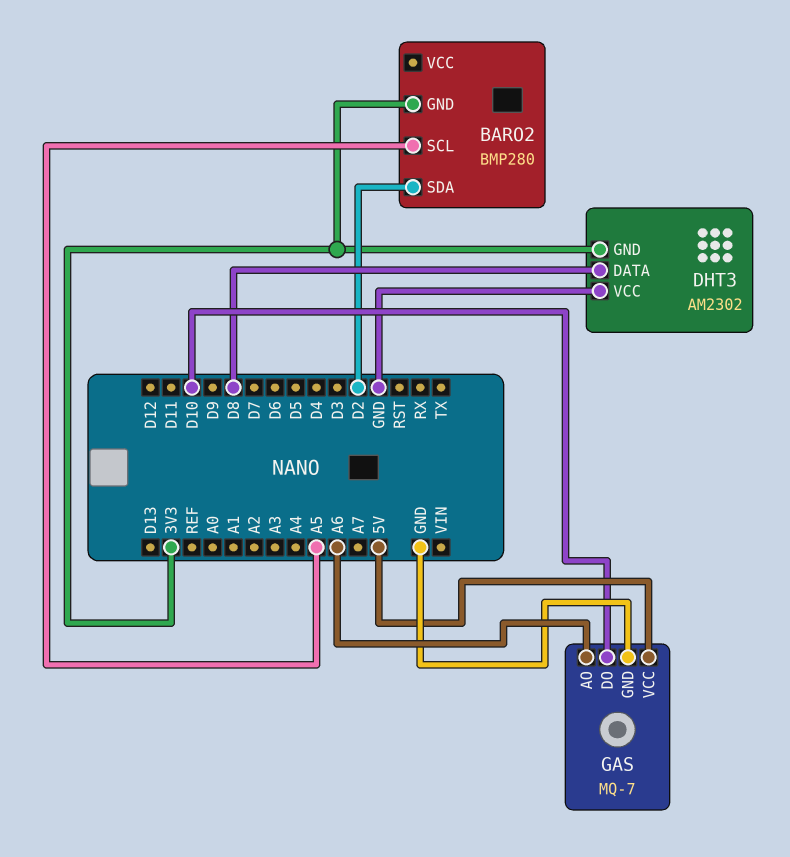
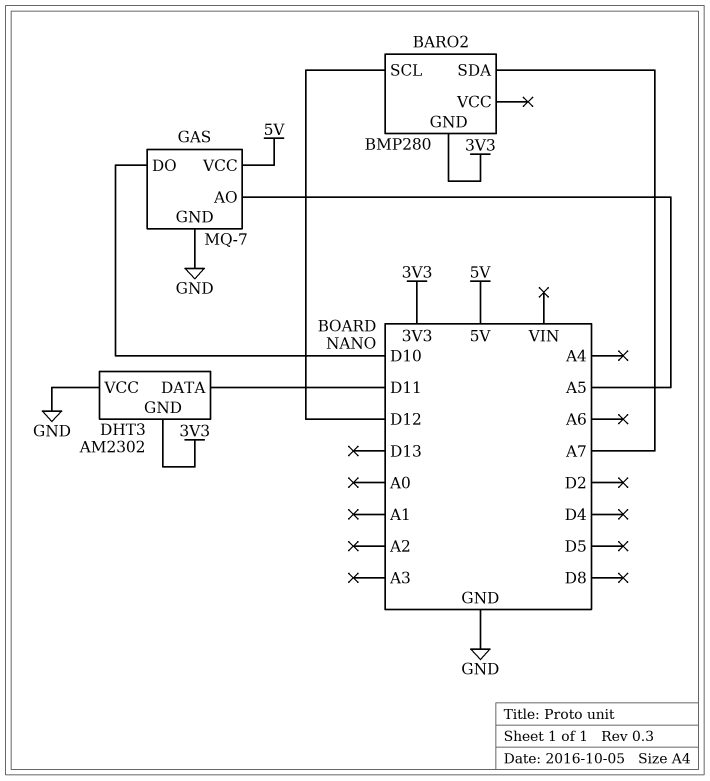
BARO2 pin SCL: A5 -> D12
BARO2 pin SDA: D2 -> A7
DHT3 pin DATA: D8 -> D11
GAS pin AO: A6 -> A5

